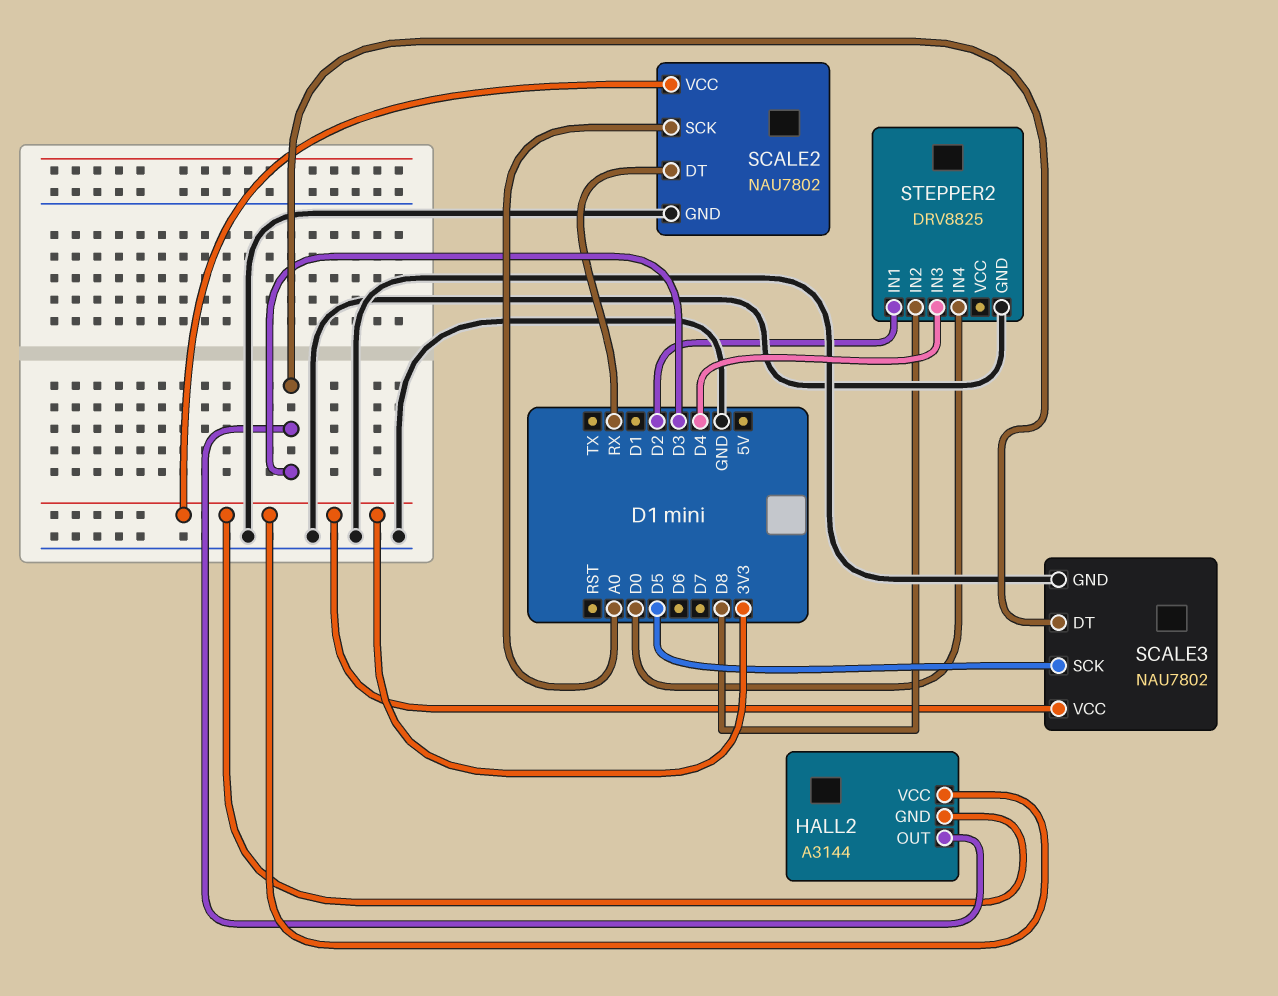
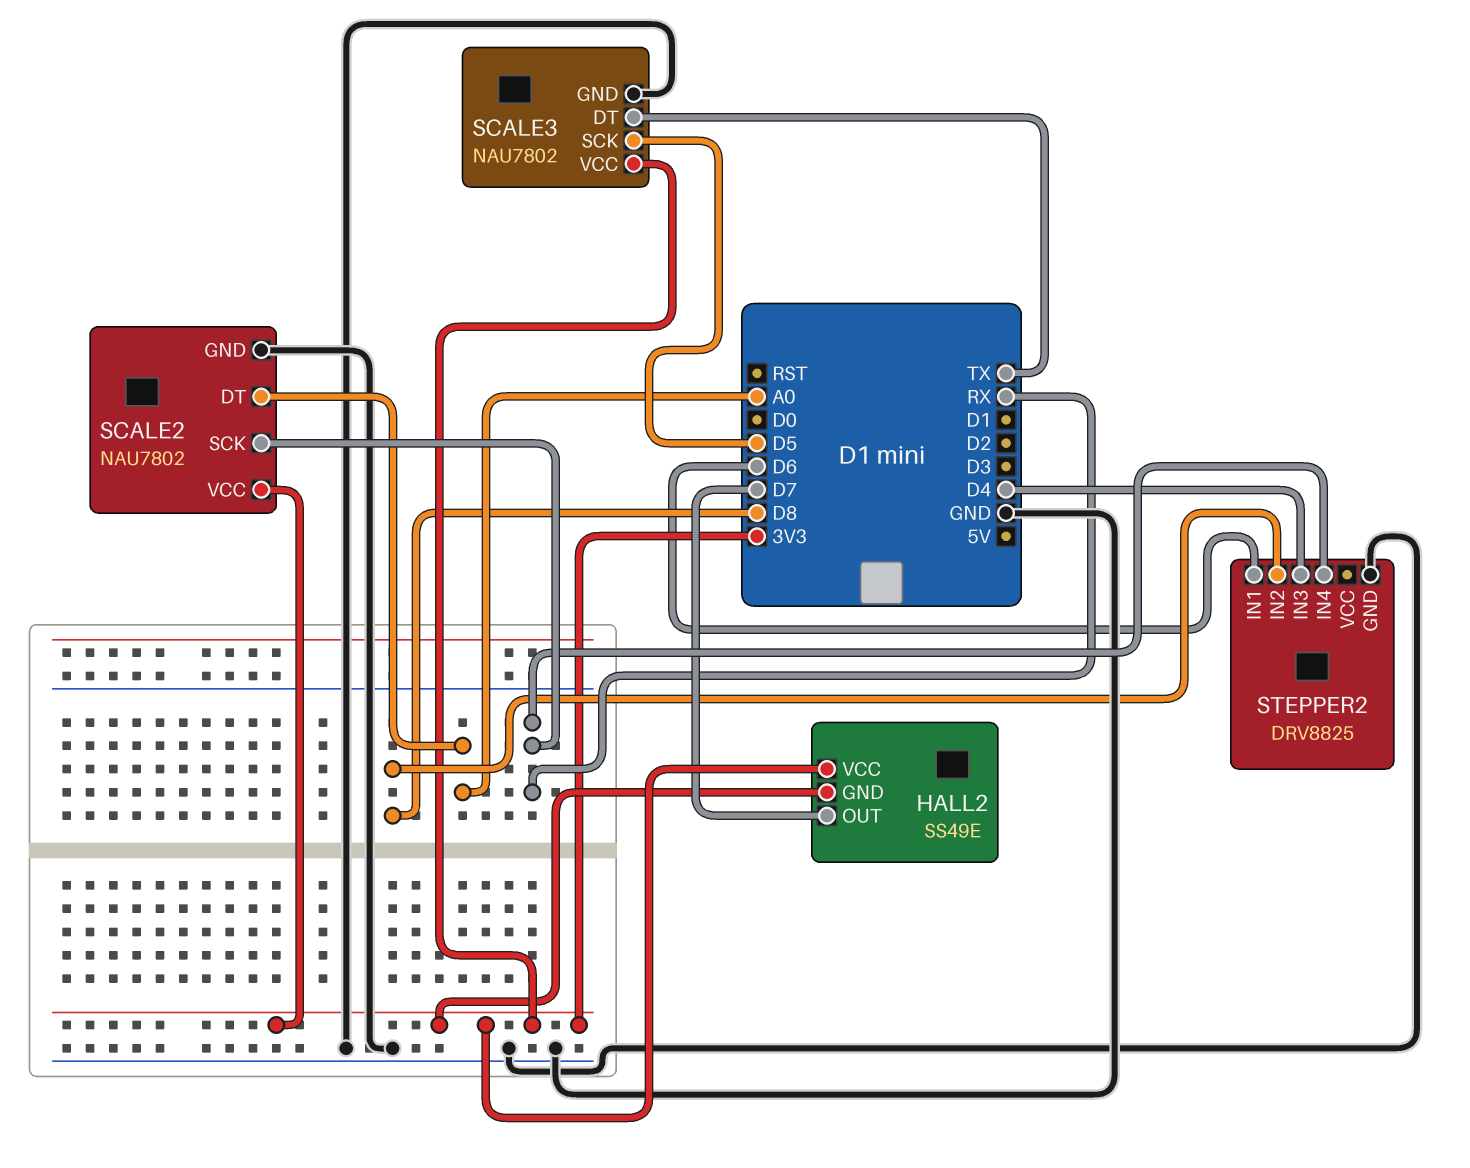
HALL2: A3144 -> SS49E
HALL2 pin OUT: D3 -> D7
SCALE2 pin DT: RX -> A0
SCALE2 pin SCK: A0 -> RX
SCALE3 pin DT: D3 -> TX
STEPPER2 pin IN1: D2 -> D6
STEPPER2 pin IN4: D0 -> RX

